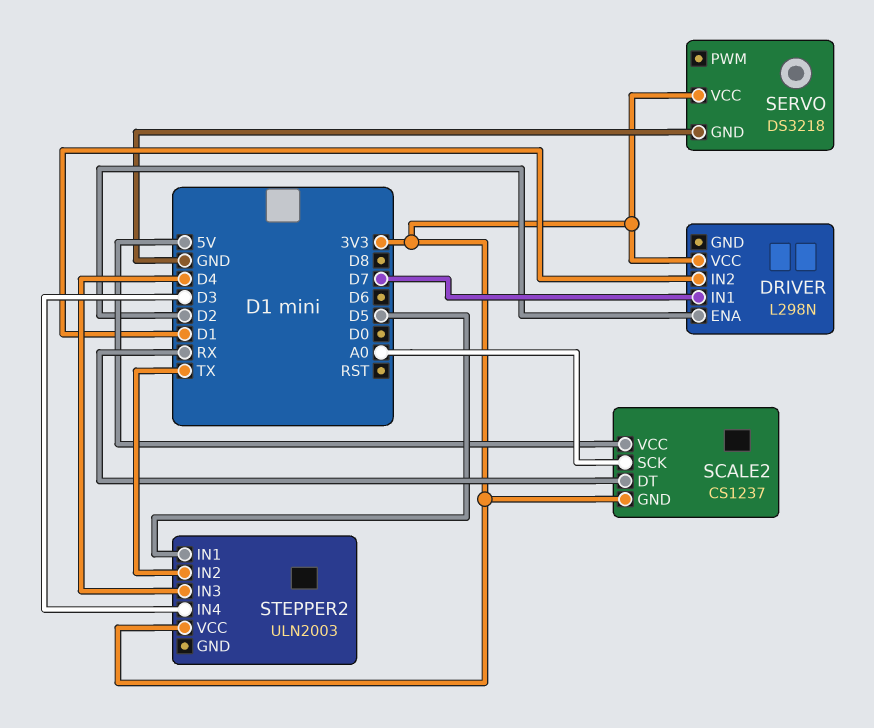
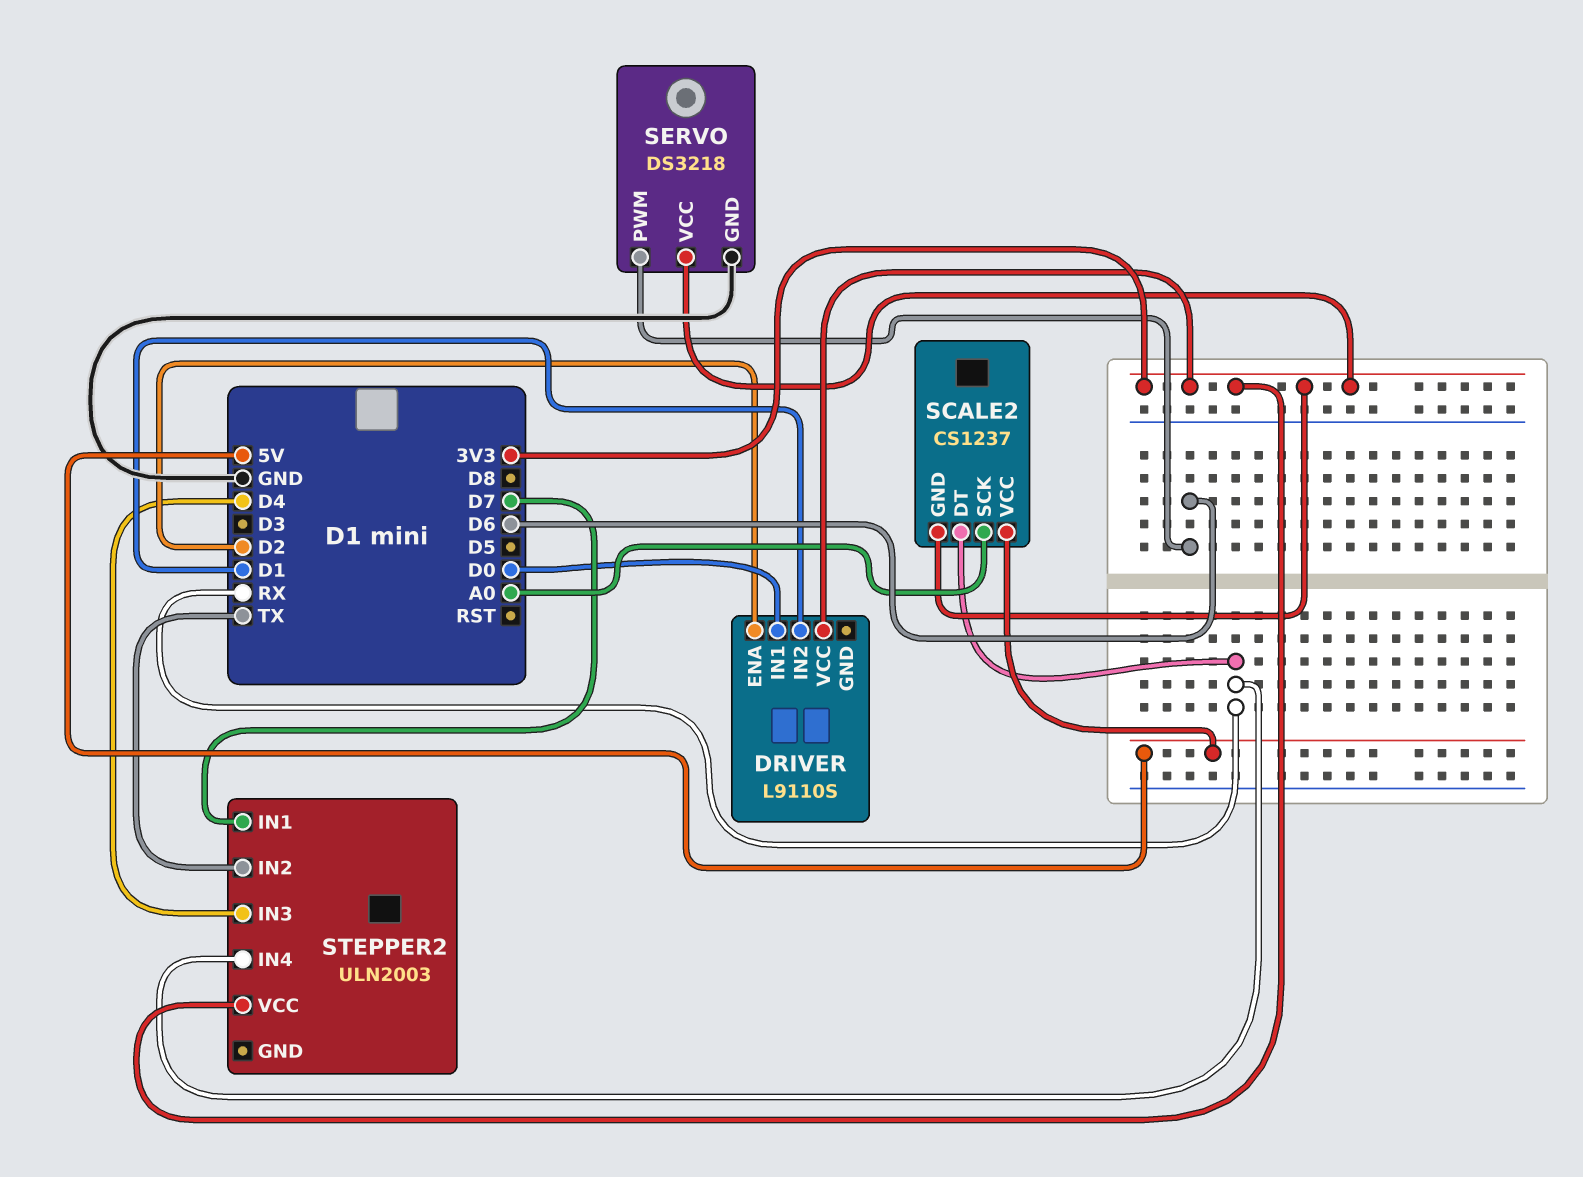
DRIVER: L298N -> L9110S
DRIVER pin IN1: D7 -> D0
SERVO pin PWM: none -> D6
STEPPER2 pin IN1: D5 -> D7
STEPPER2 pin IN4: D3 -> RX

